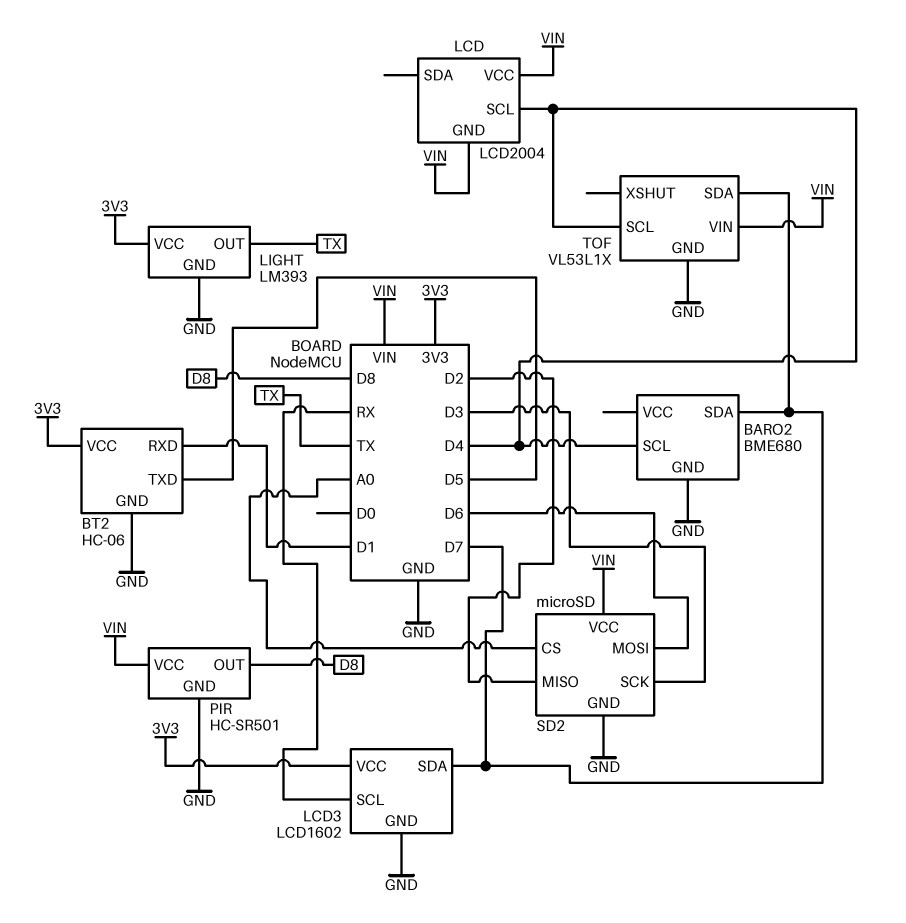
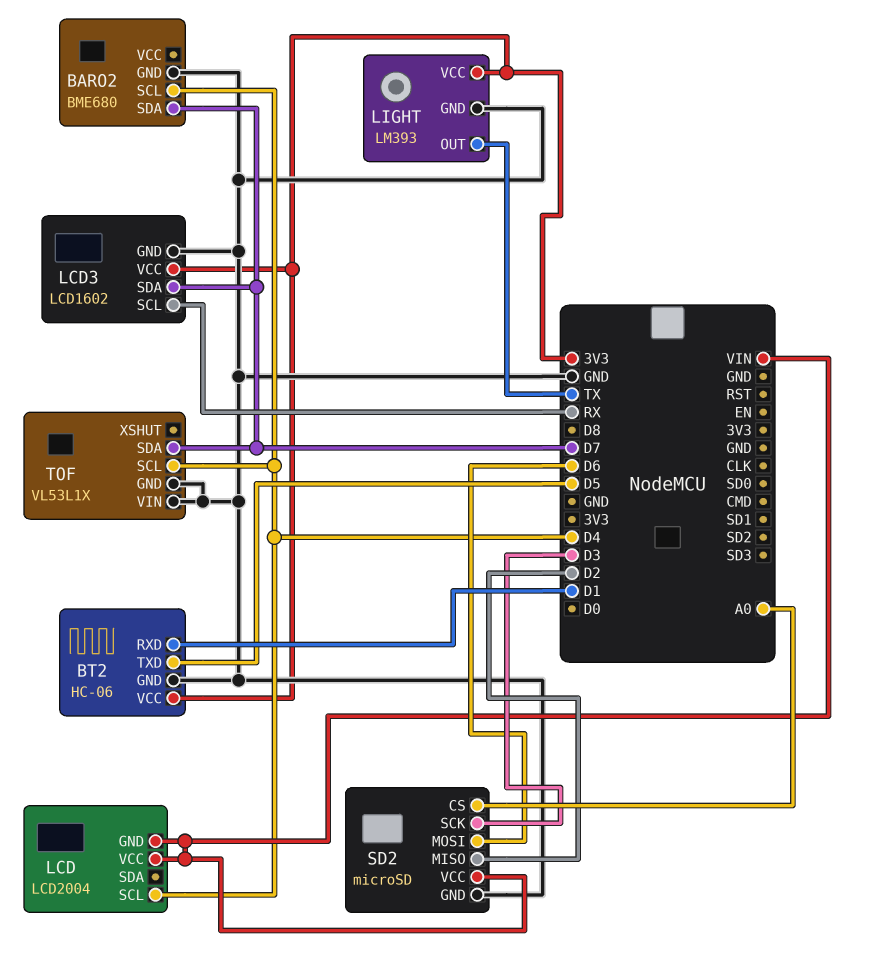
PIR: HC-SR501 -> none
PIR pin GND: GND -> none
PIR pin OUT: D8 -> none
PIR pin VCC: VIN -> none
TOF pin VIN: VIN -> GND

